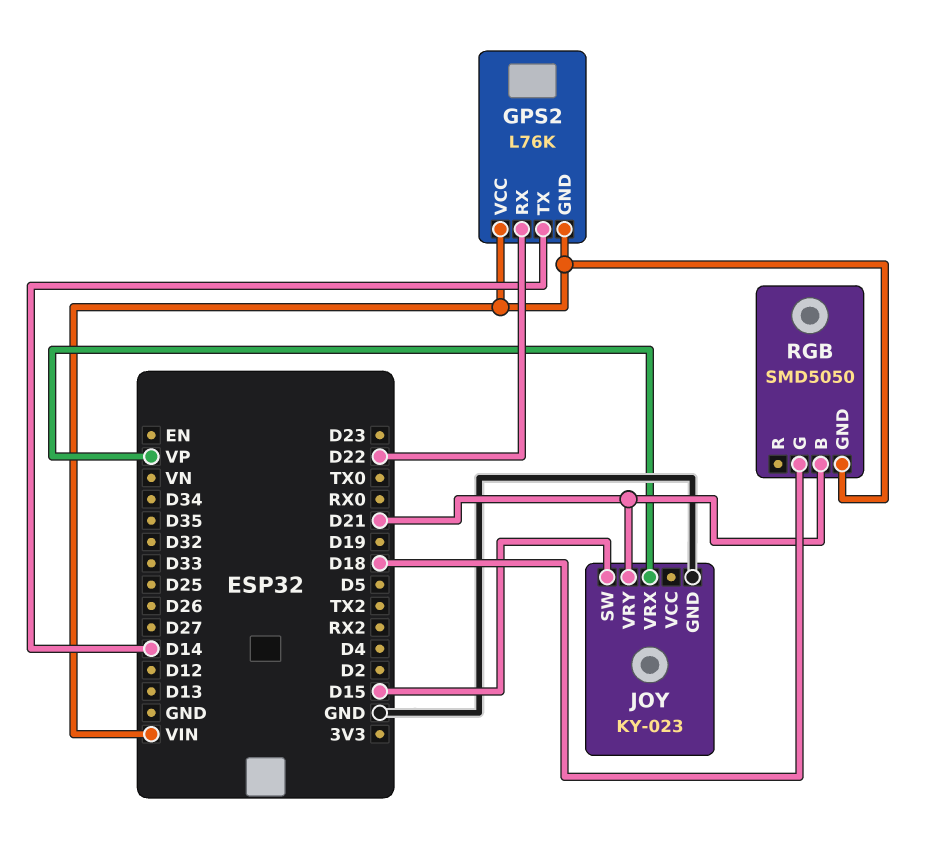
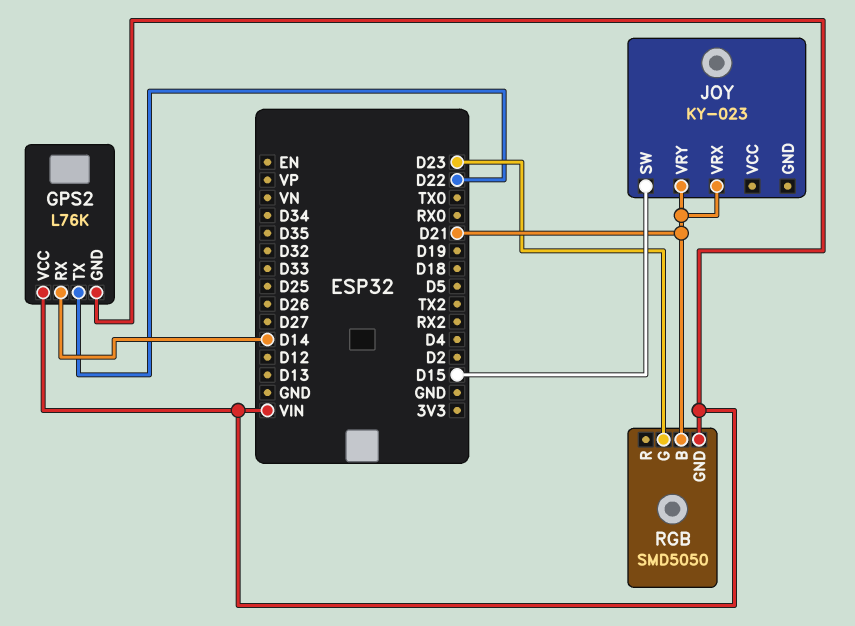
GPS2 pin RX: D22 -> D14
GPS2 pin TX: D14 -> D22
JOY pin GND: GND -> none
JOY pin VRX: VP -> D21
RGB pin G: D18 -> D23

